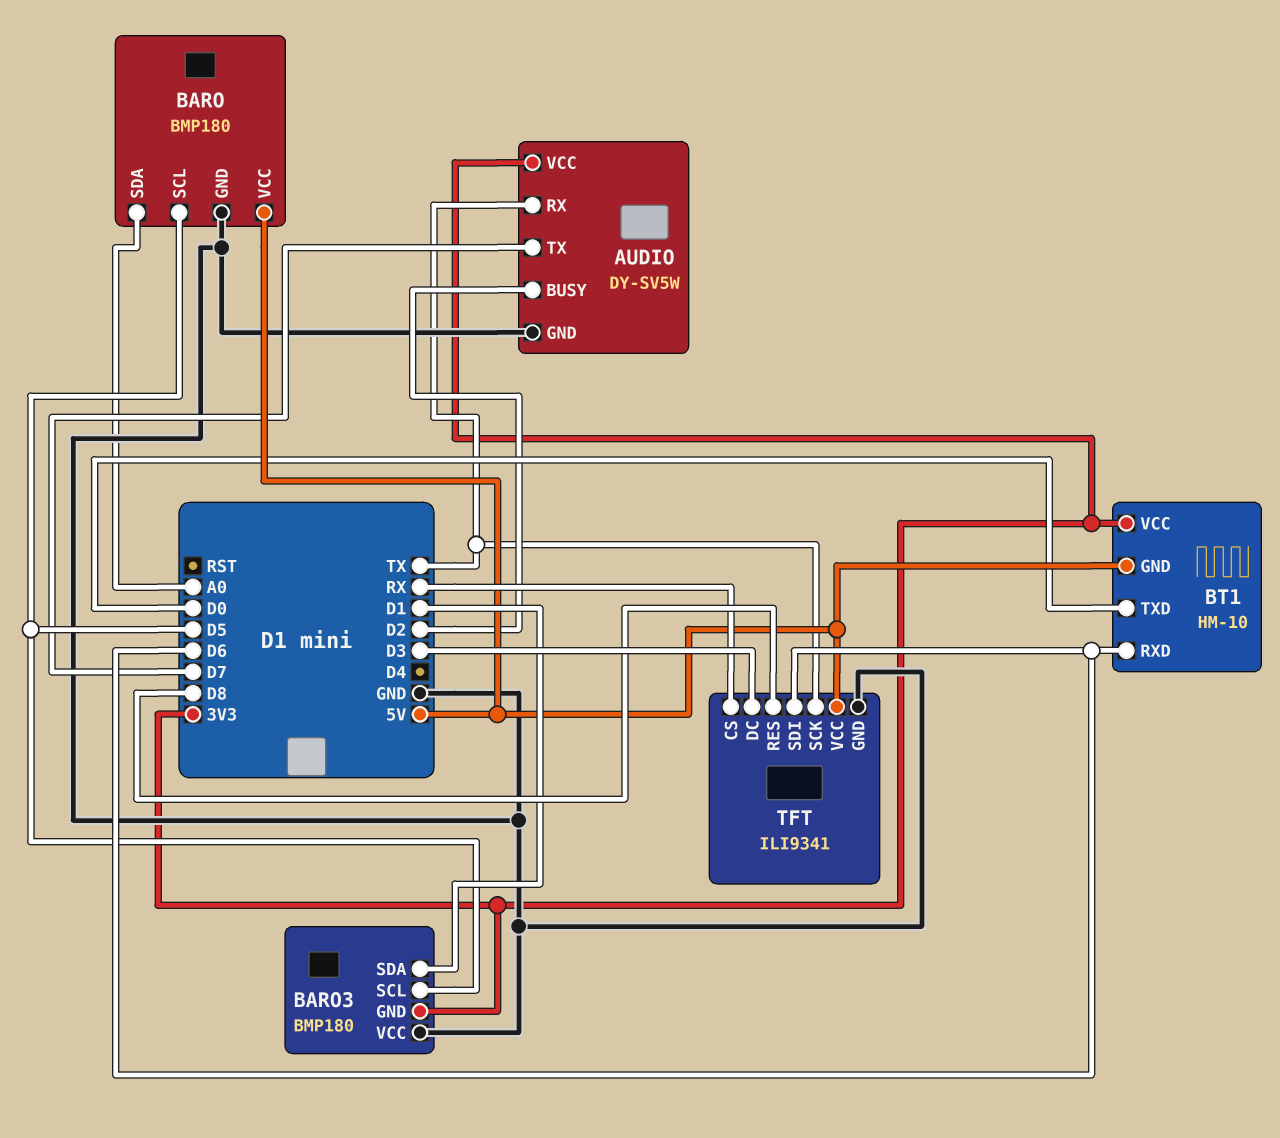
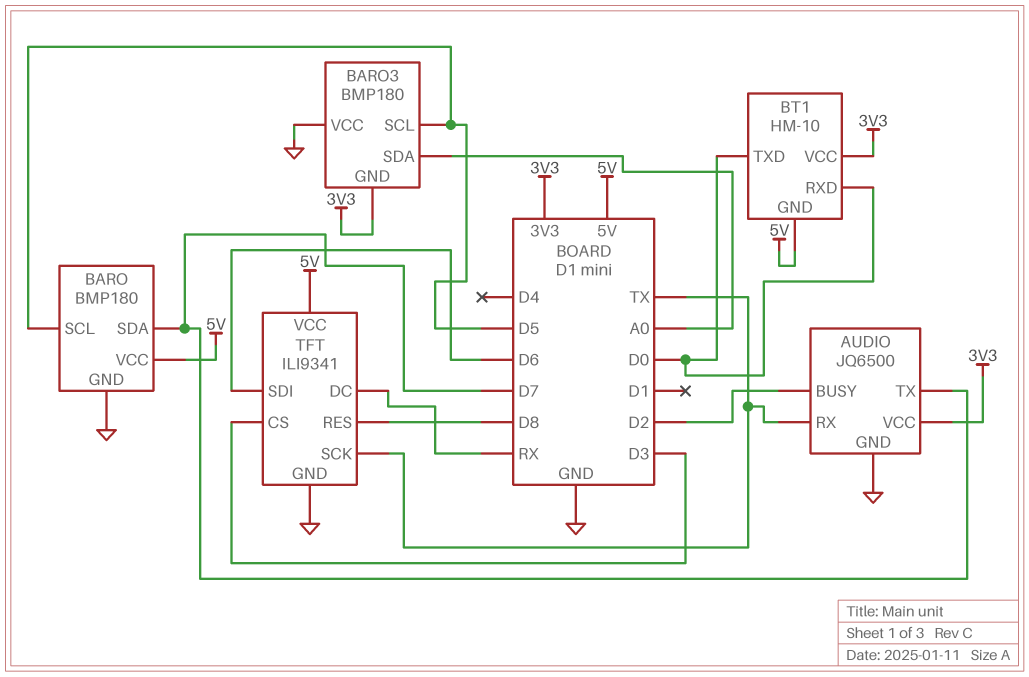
AUDIO: DY-SV5W -> JQ6500
BARO pin SDA: A0 -> D7
BARO3 pin SDA: D1 -> A0
BT1 pin RXD: D6 -> D0
TFT pin CS: RX -> D3
TFT pin DC: D3 -> RX

